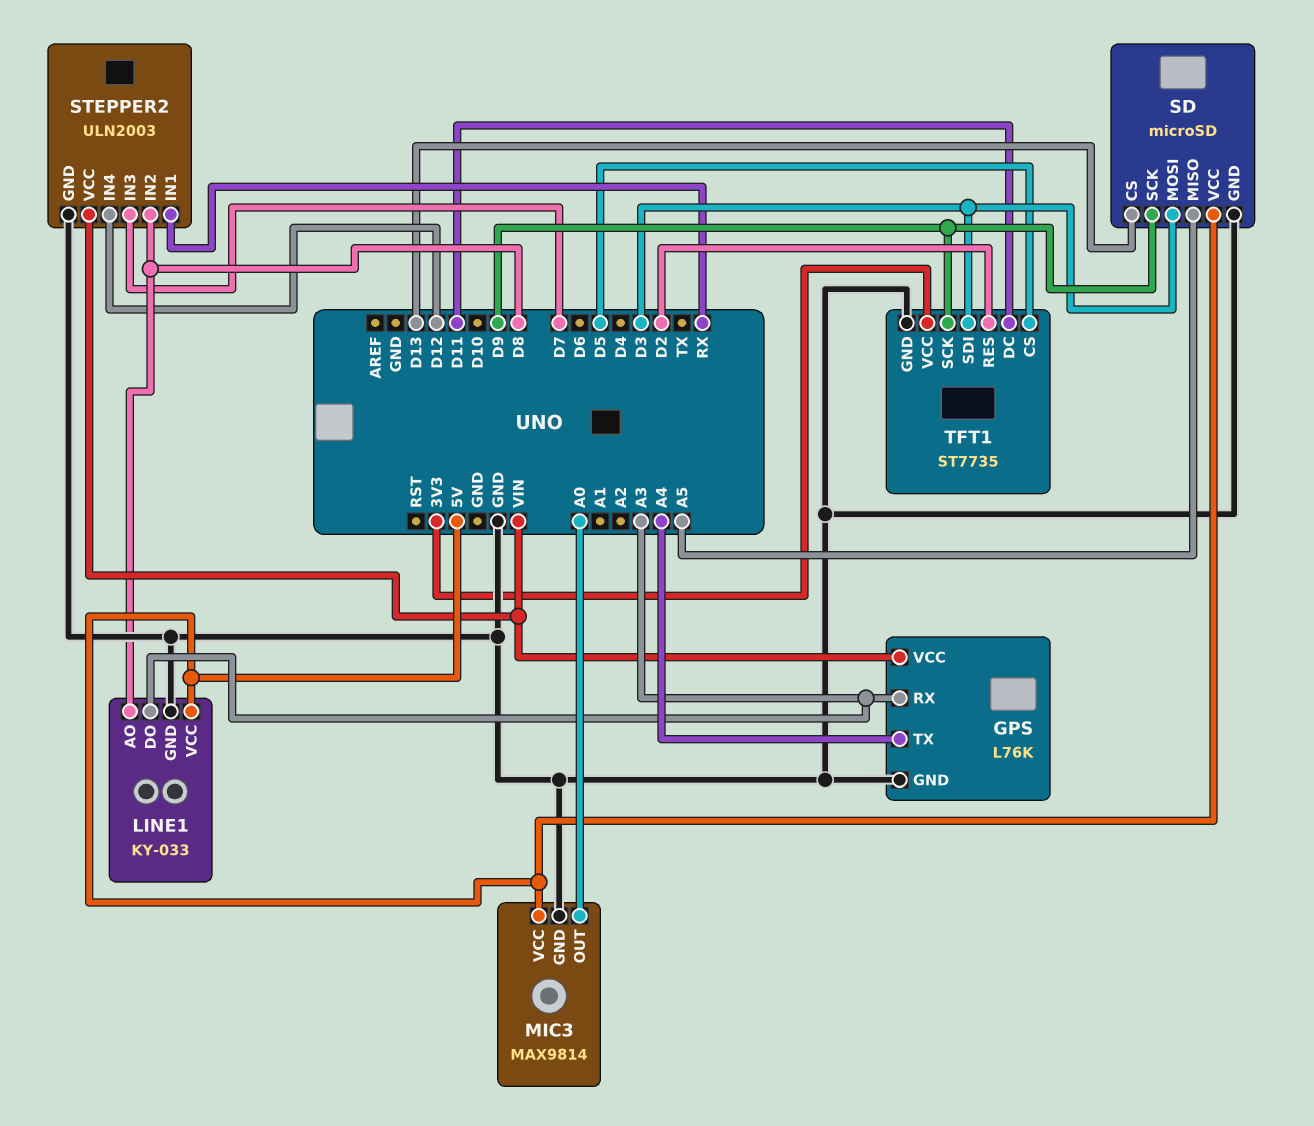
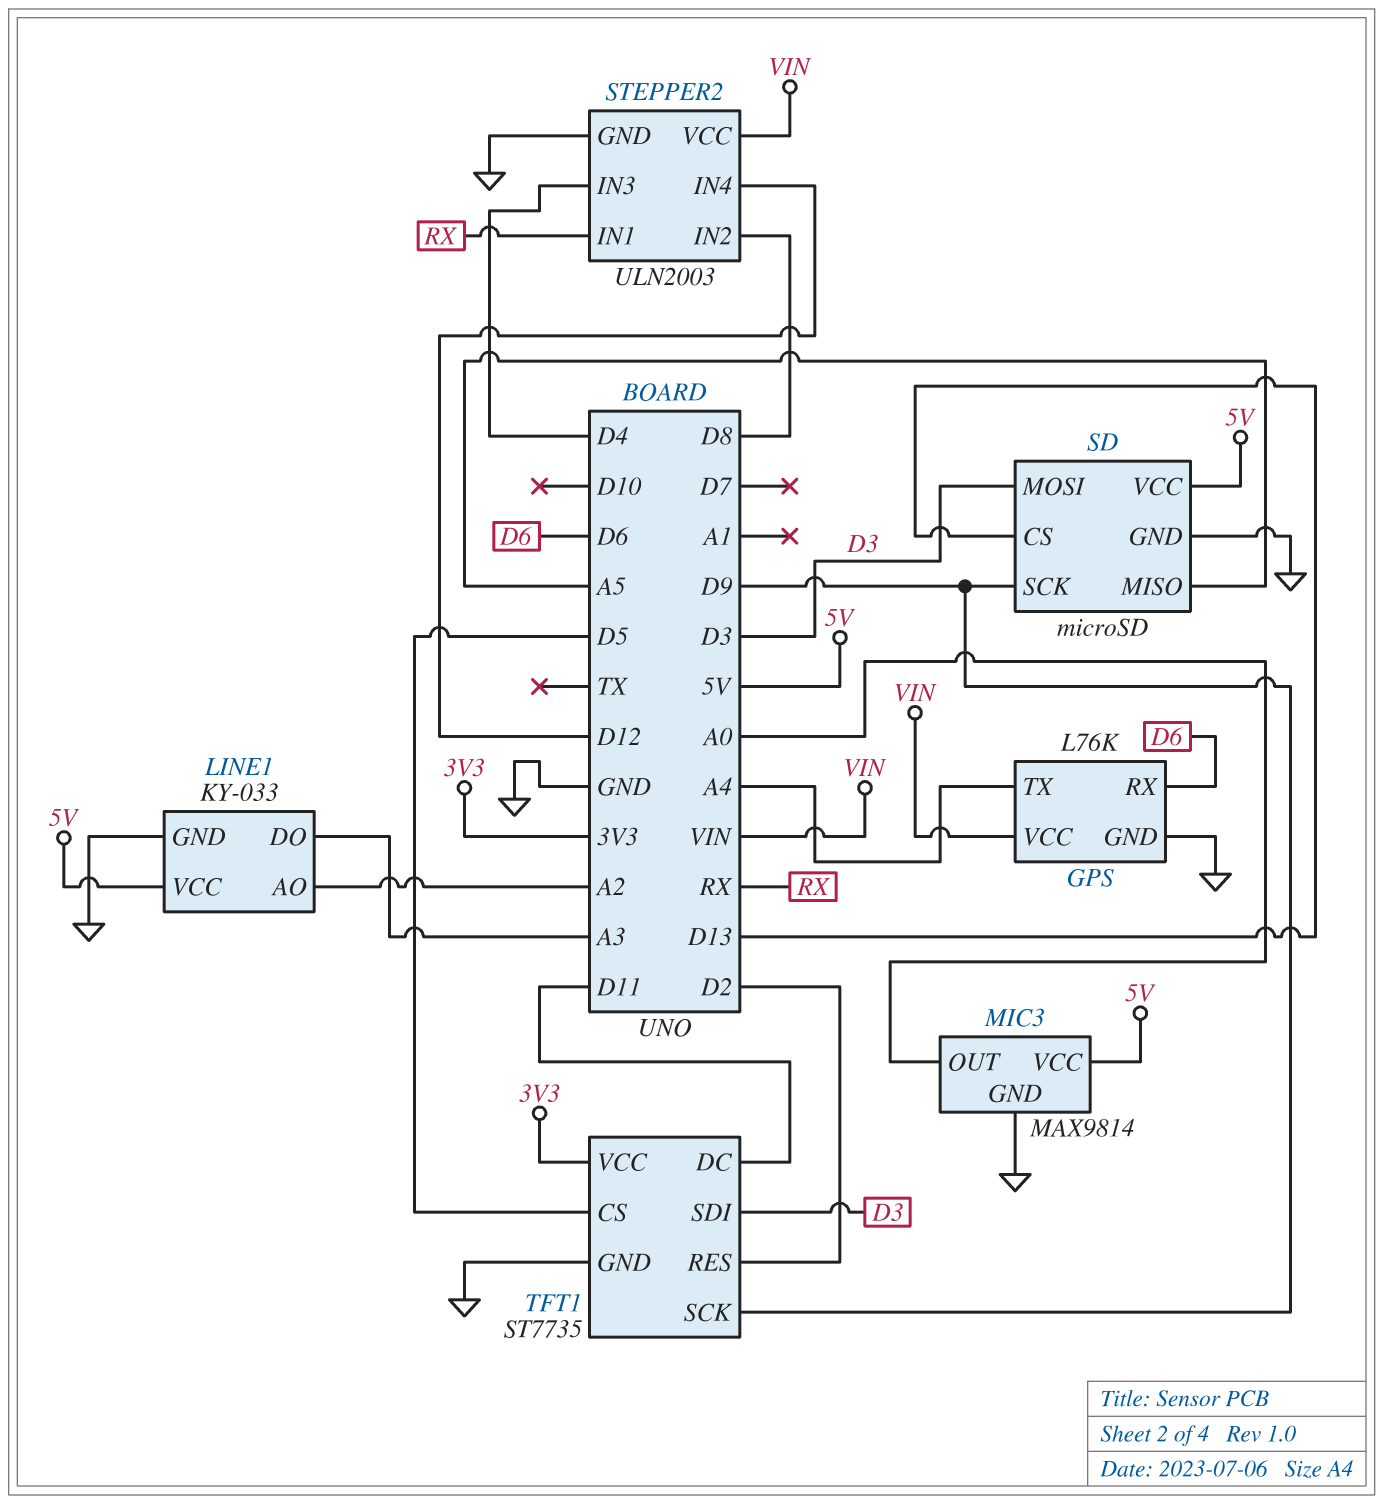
GPS pin RX: A3 -> D6
LINE1 pin AO: D8 -> A2
STEPPER2 pin IN3: D7 -> D4

